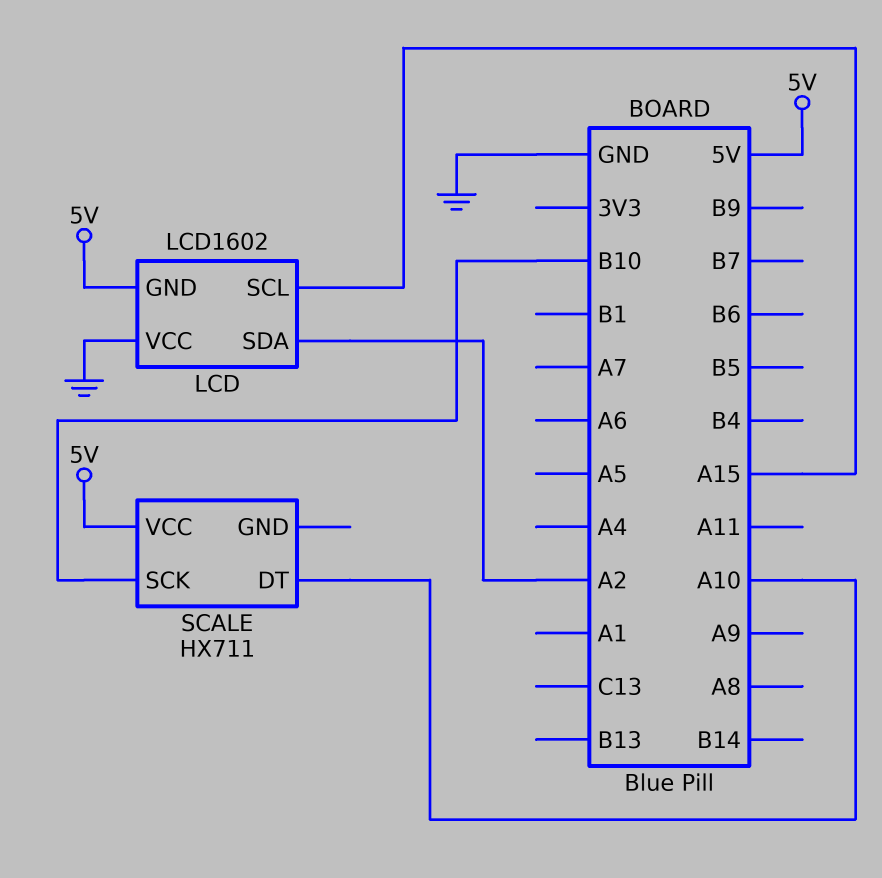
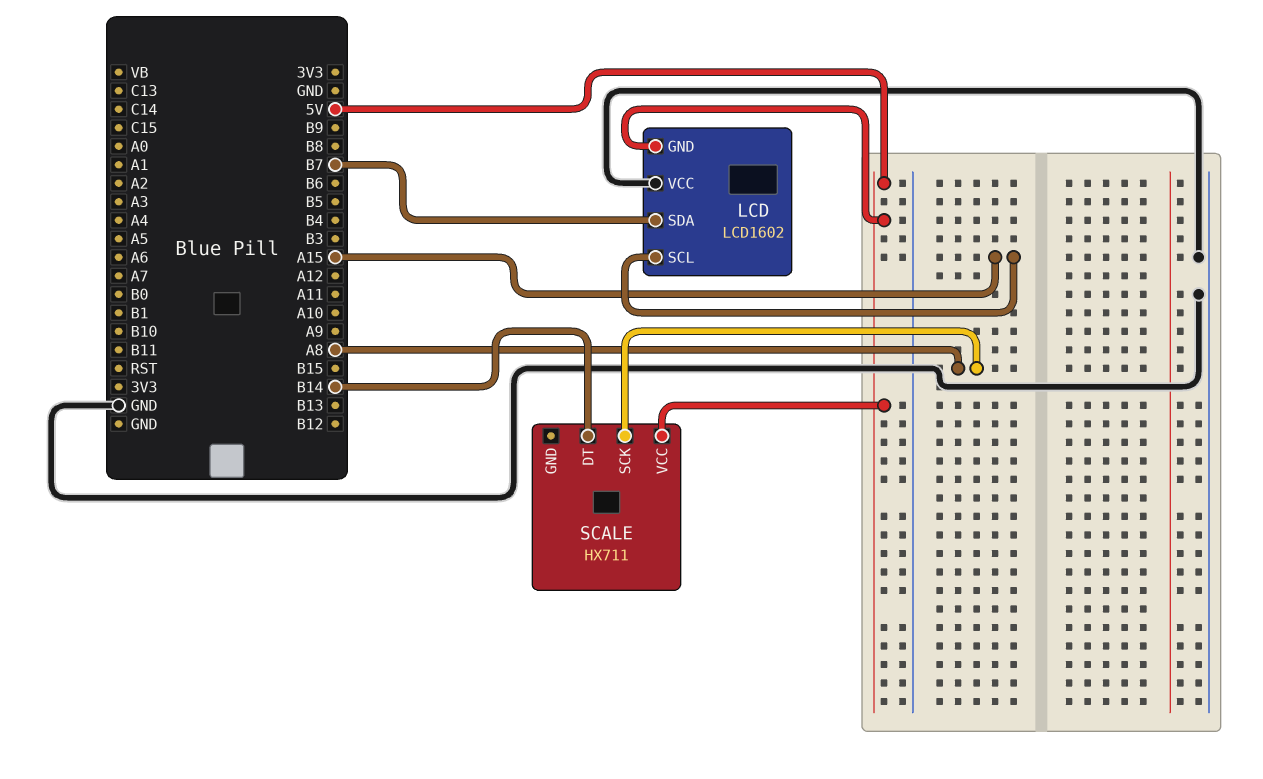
LCD pin SDA: A2 -> B7
SCALE pin DT: A10 -> B14
SCALE pin SCK: B10 -> A8

